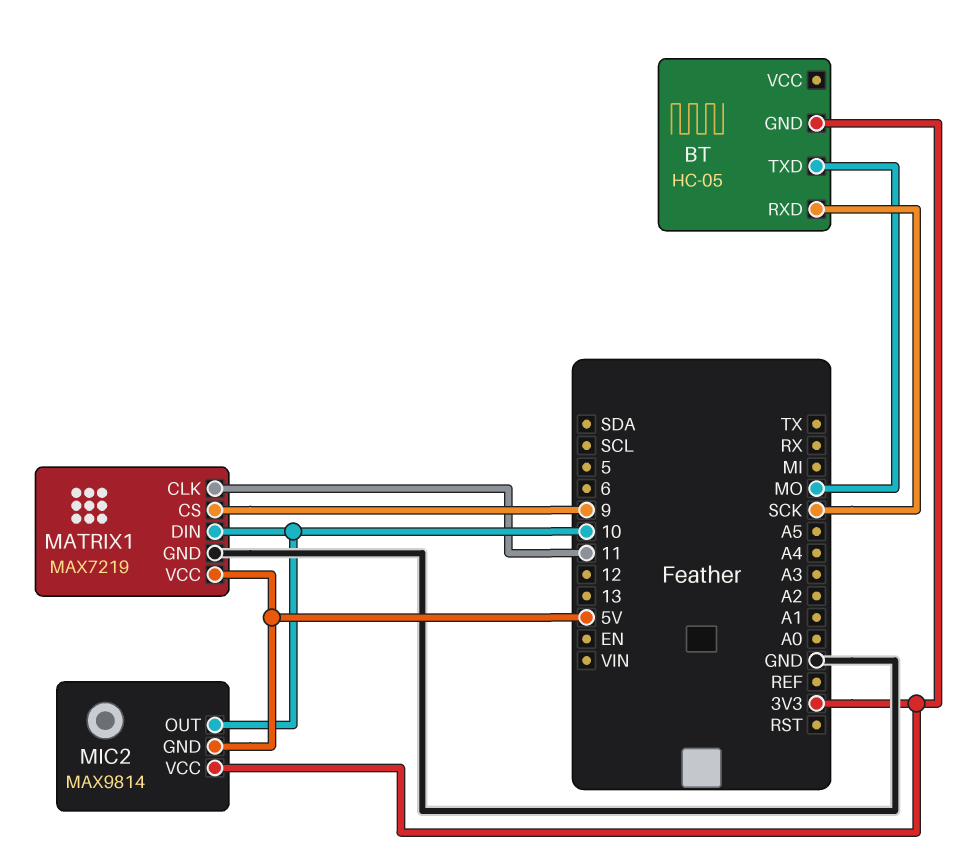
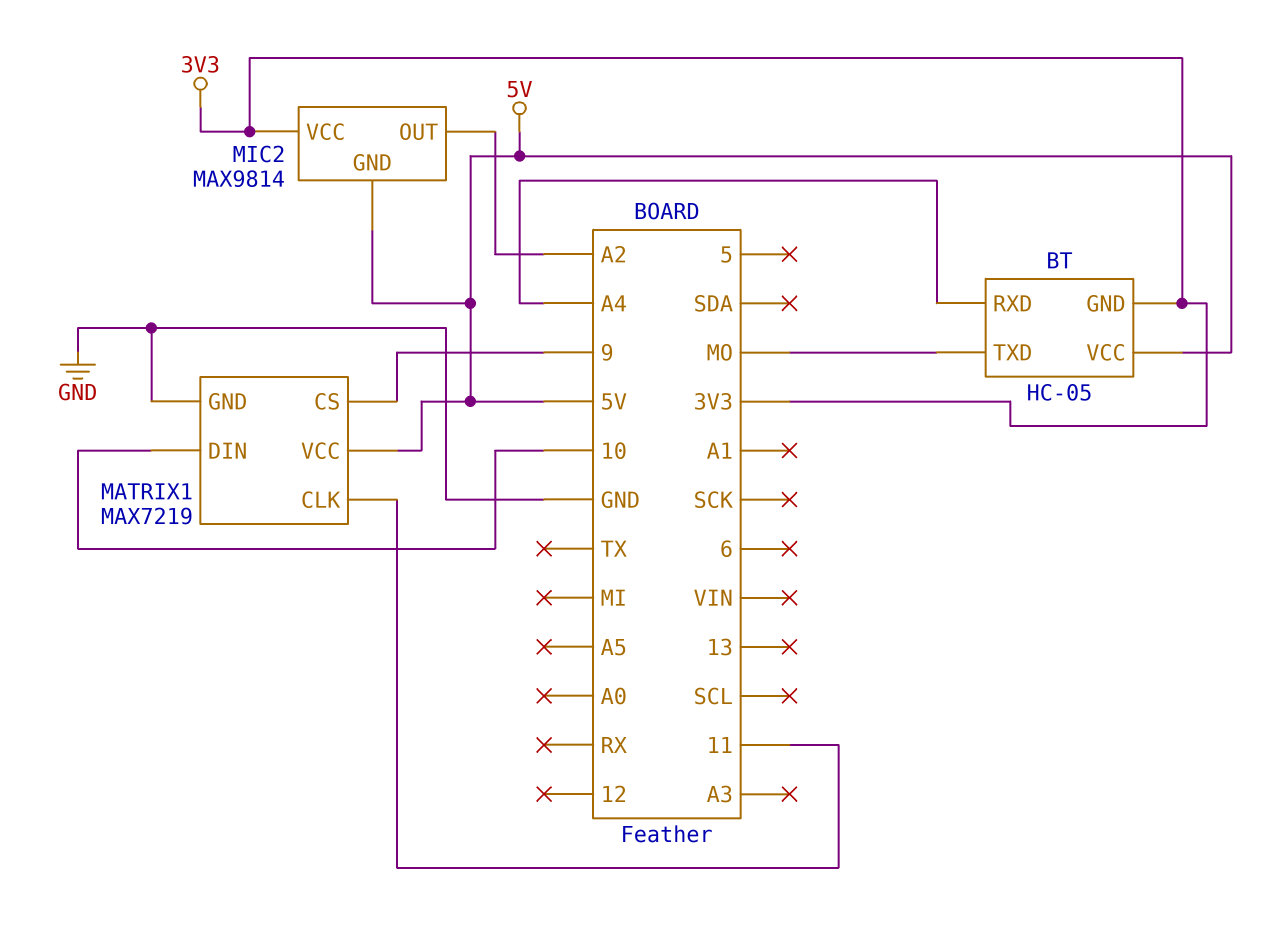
BT pin RXD: SCK -> A4
BT pin VCC: none -> 5V
MIC2 pin OUT: 10 -> A2

